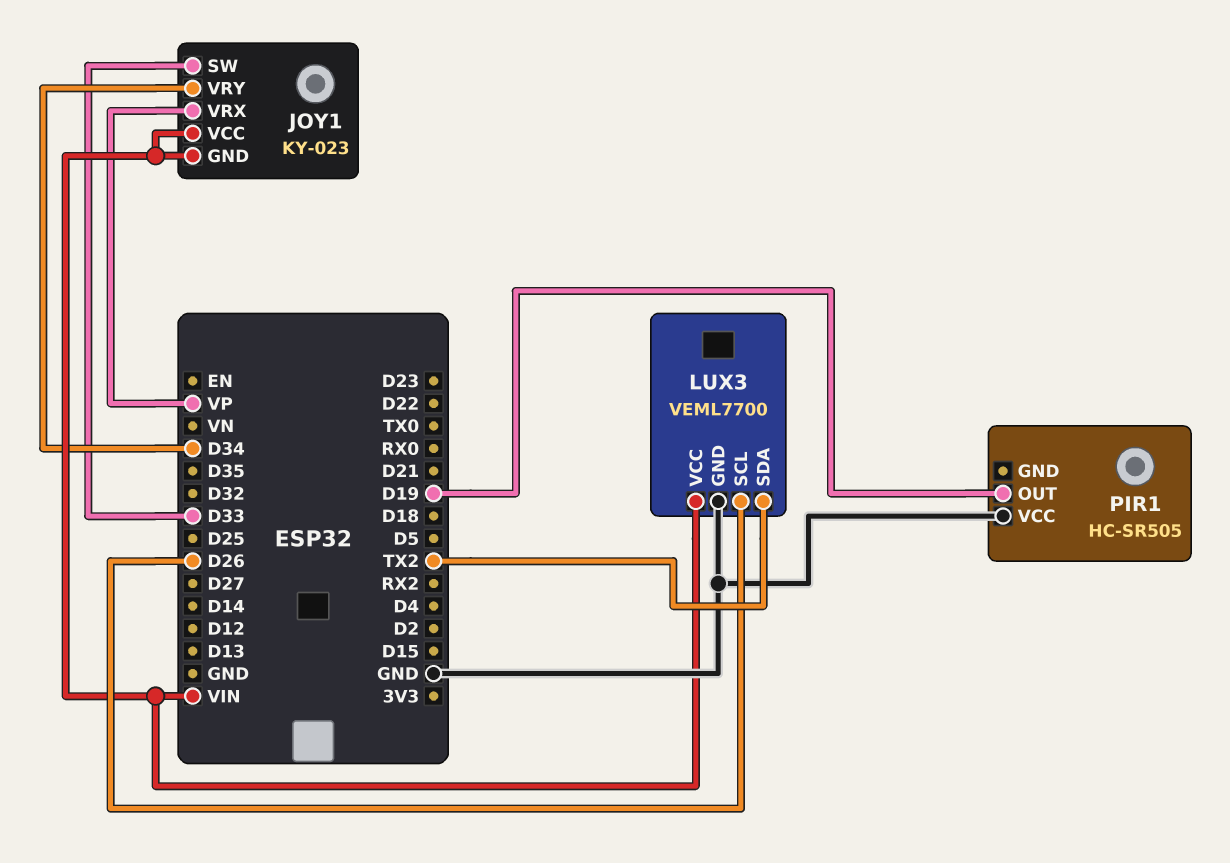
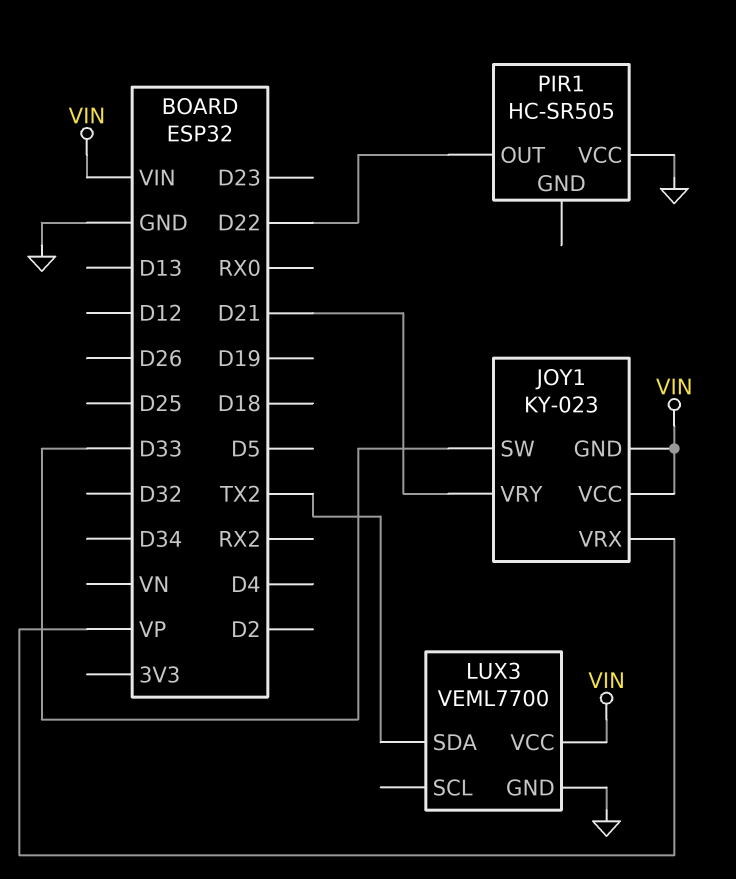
JOY1 pin VRY: D34 -> D21
LUX3 pin SCL: D26 -> none
PIR1 pin OUT: D19 -> D22

